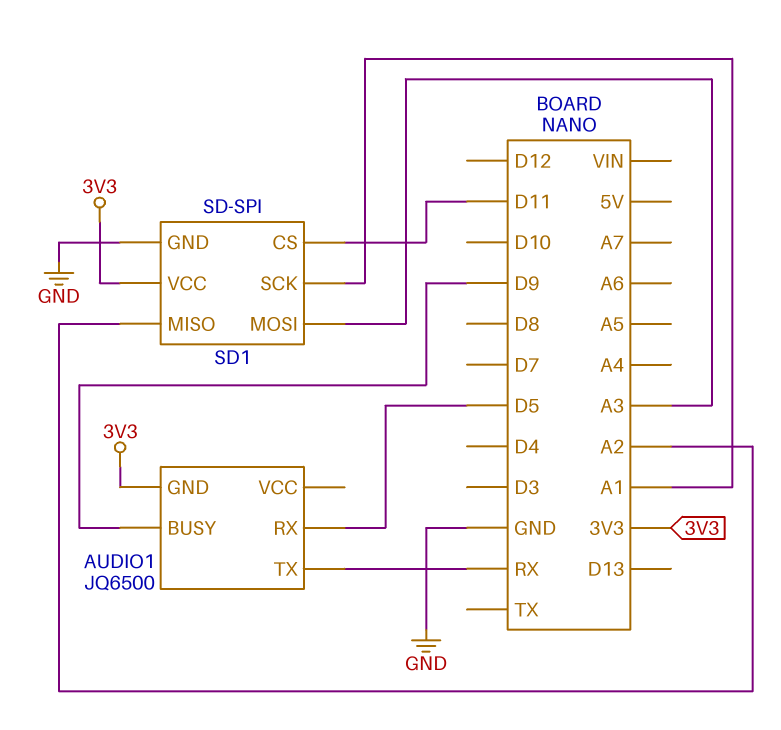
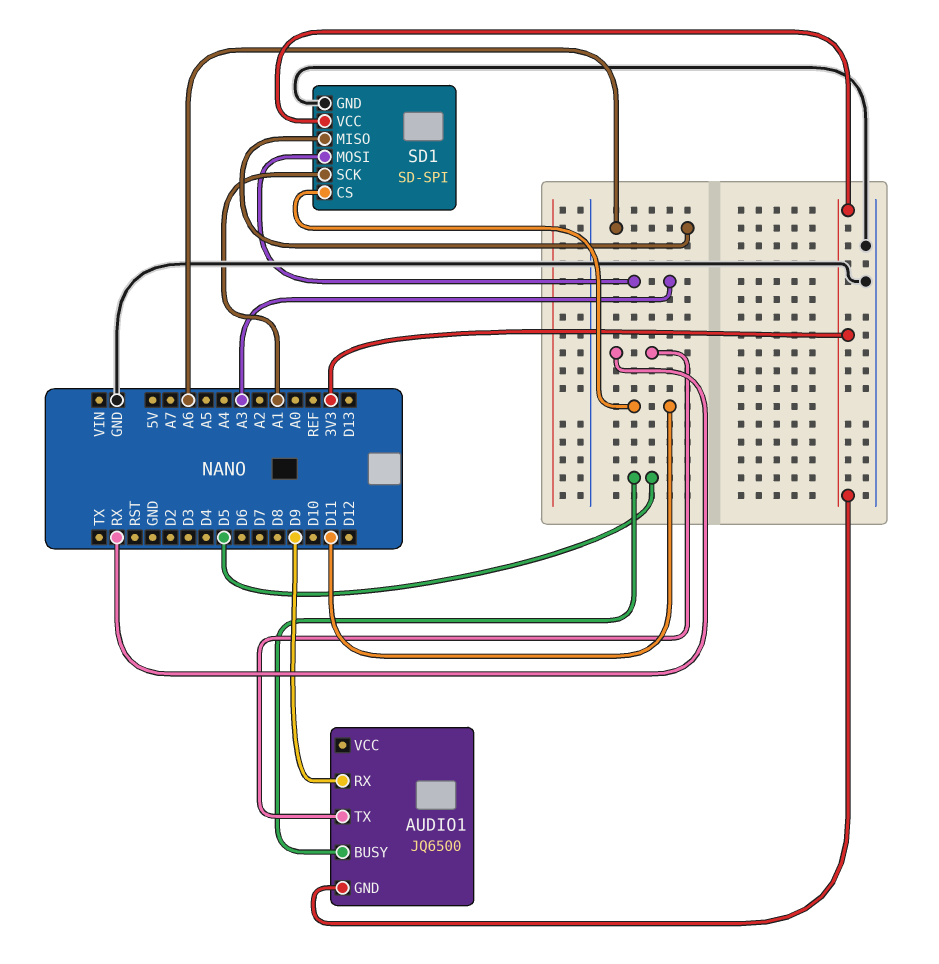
AUDIO1 pin BUSY: D9 -> D5
AUDIO1 pin RX: D5 -> D9
SD1 pin MISO: A2 -> A6

